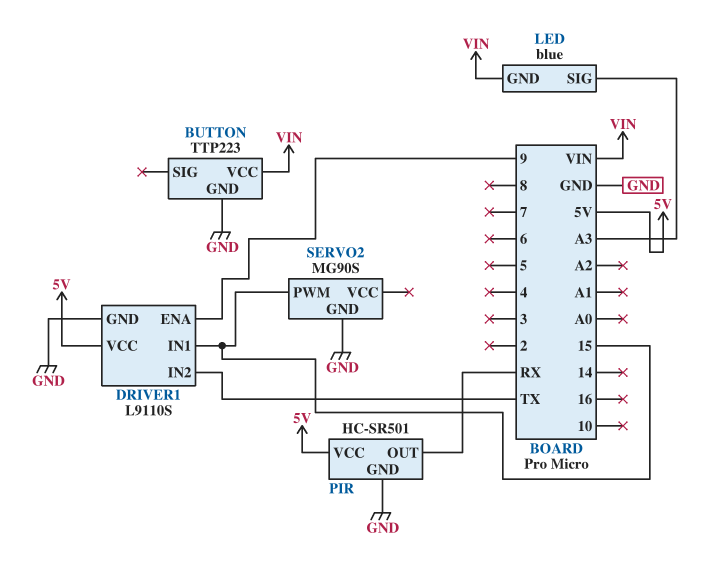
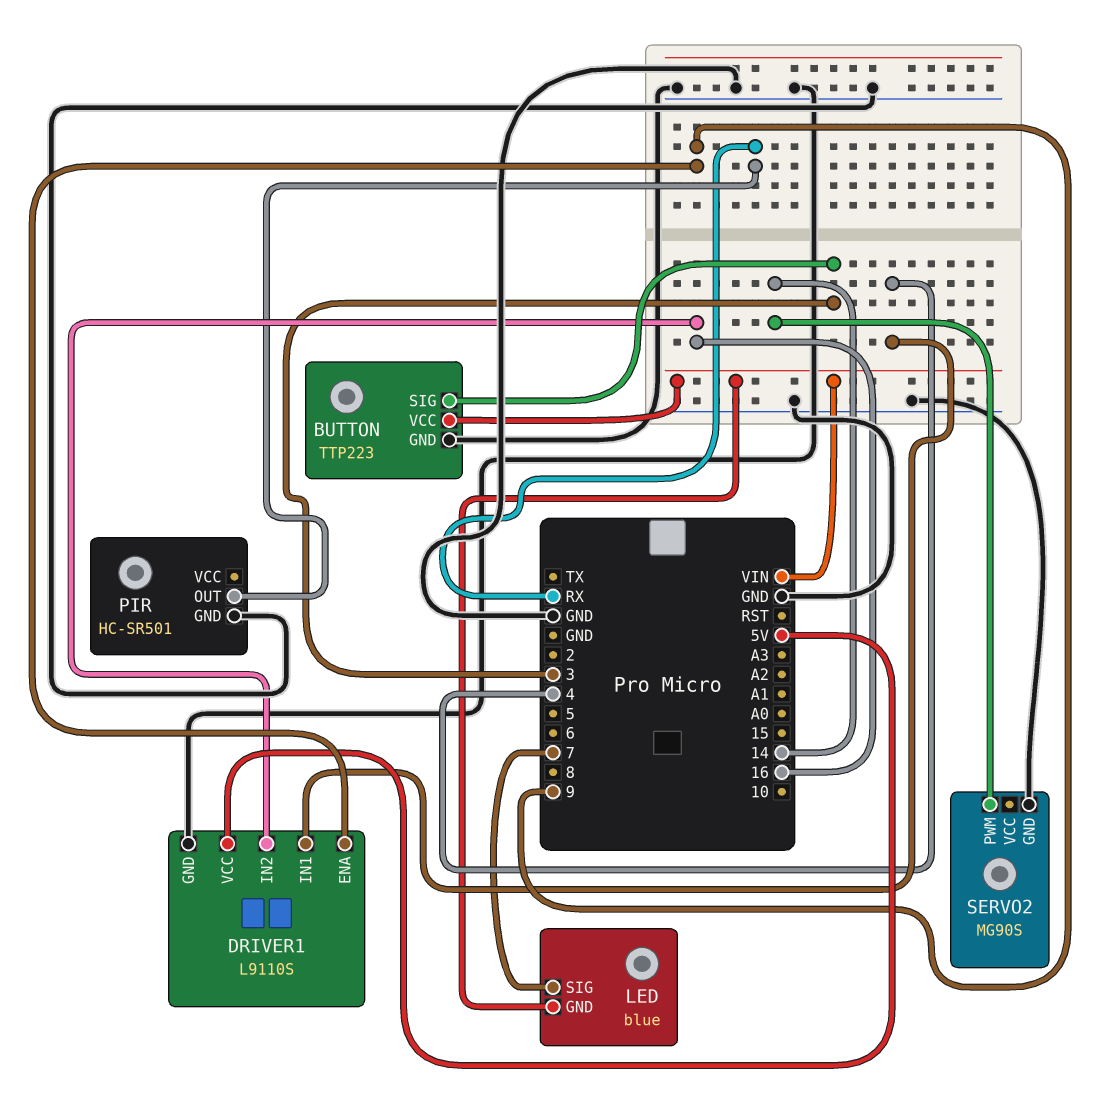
BUTTON pin SIG: none -> 3
DRIVER1 pin IN1: 15 -> 4
DRIVER1 pin IN2: TX -> 16
LED pin SIG: A3 -> 7
PIR pin VCC: 5V -> none
SERVO2 pin PWM: 15 -> 14

